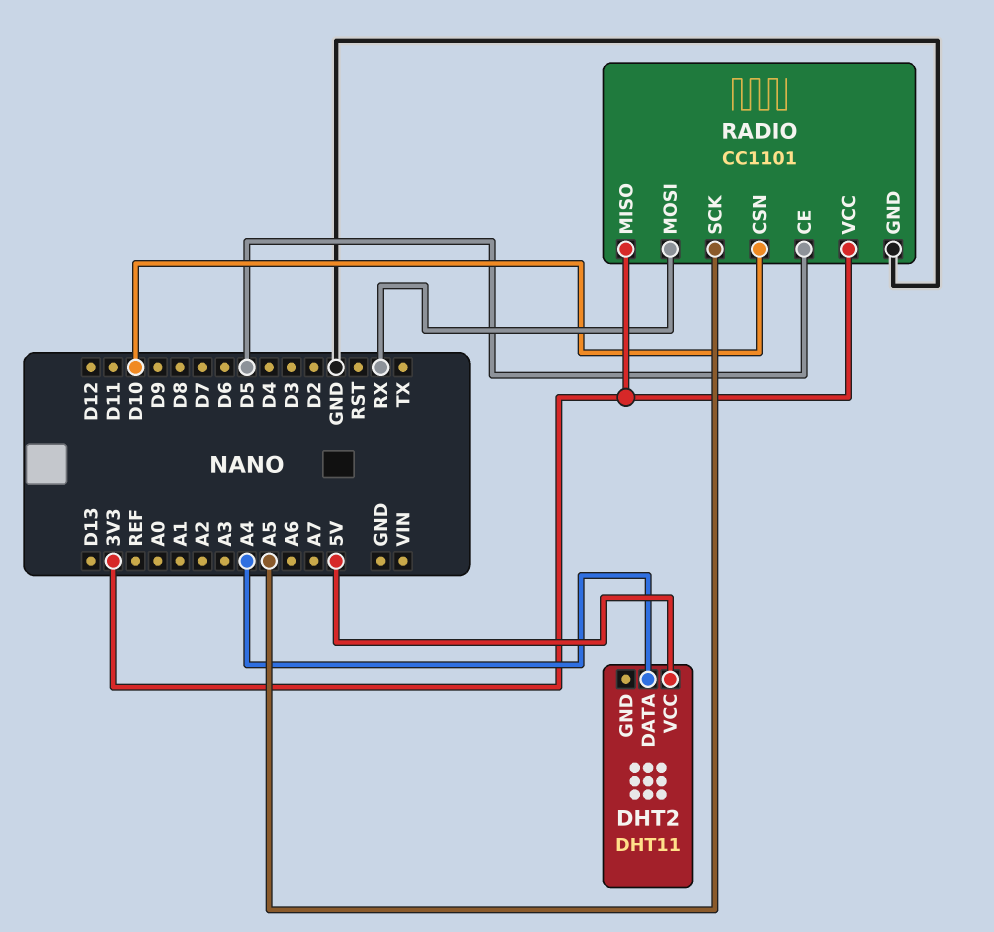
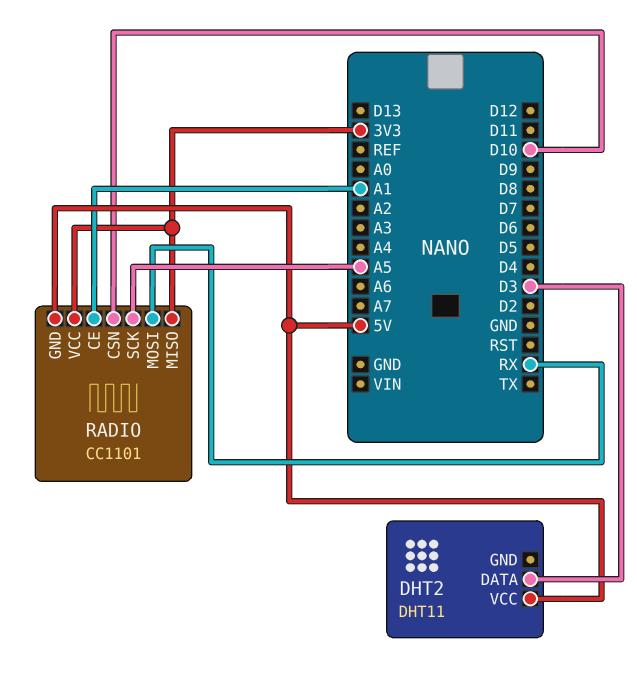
DHT2 pin DATA: A4 -> D3
RADIO pin CE: D5 -> A1
RADIO pin GND: GND -> 5V

